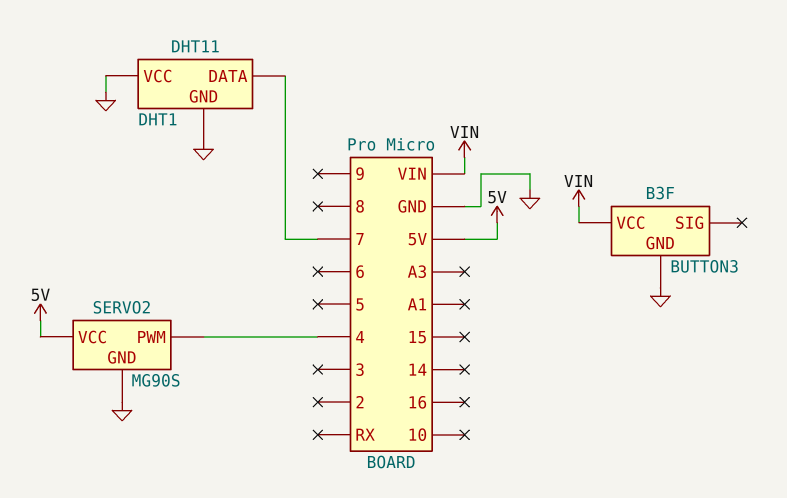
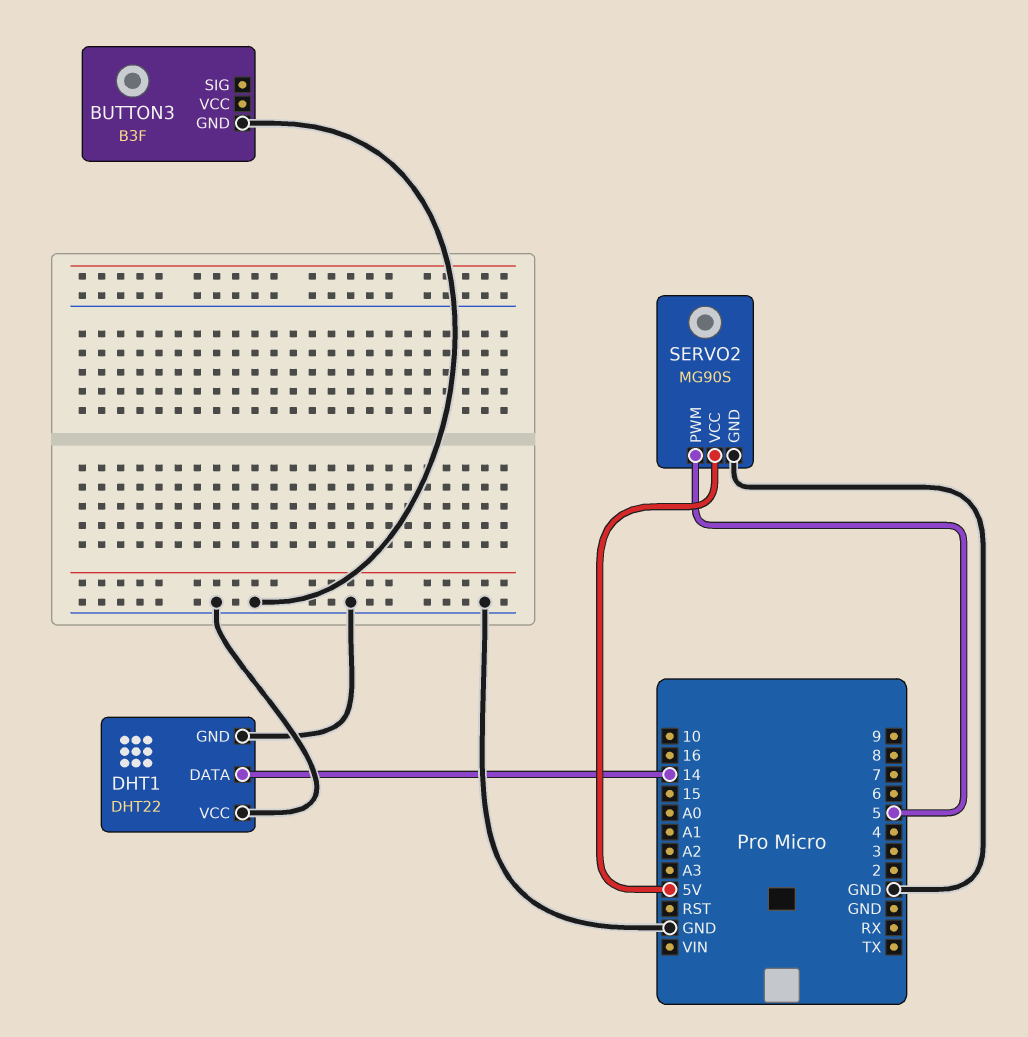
BUTTON3 pin VCC: VIN -> none
DHT1: DHT11 -> DHT22
DHT1 pin DATA: 7 -> 14
SERVO2 pin PWM: 4 -> 5

